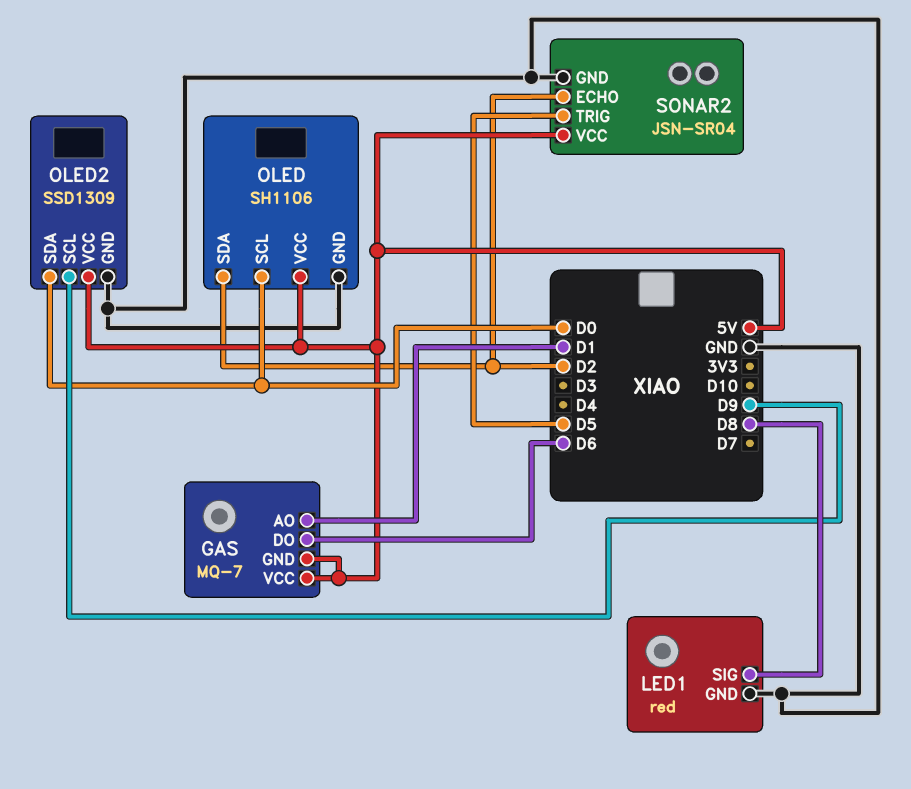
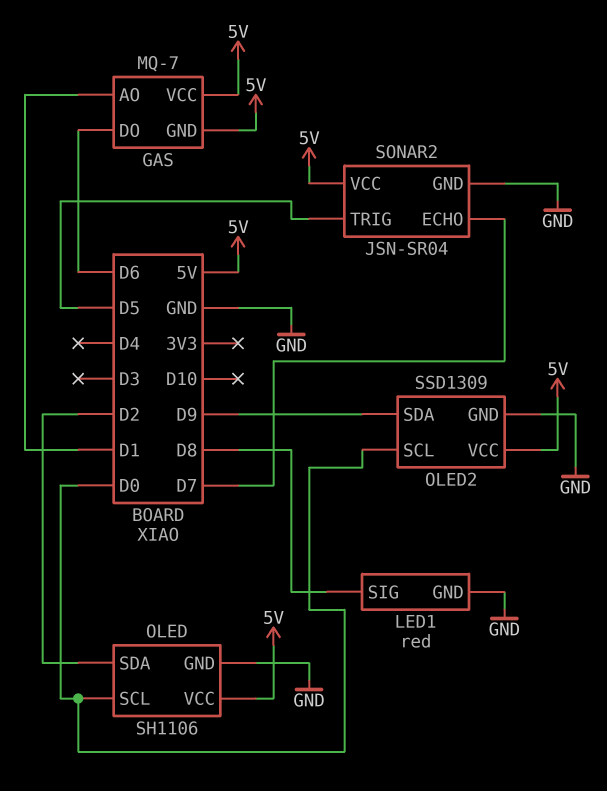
OLED2 pin SCL: D9 -> D0
OLED2 pin SDA: D0 -> D9
SONAR2 pin ECHO: D2 -> D7

